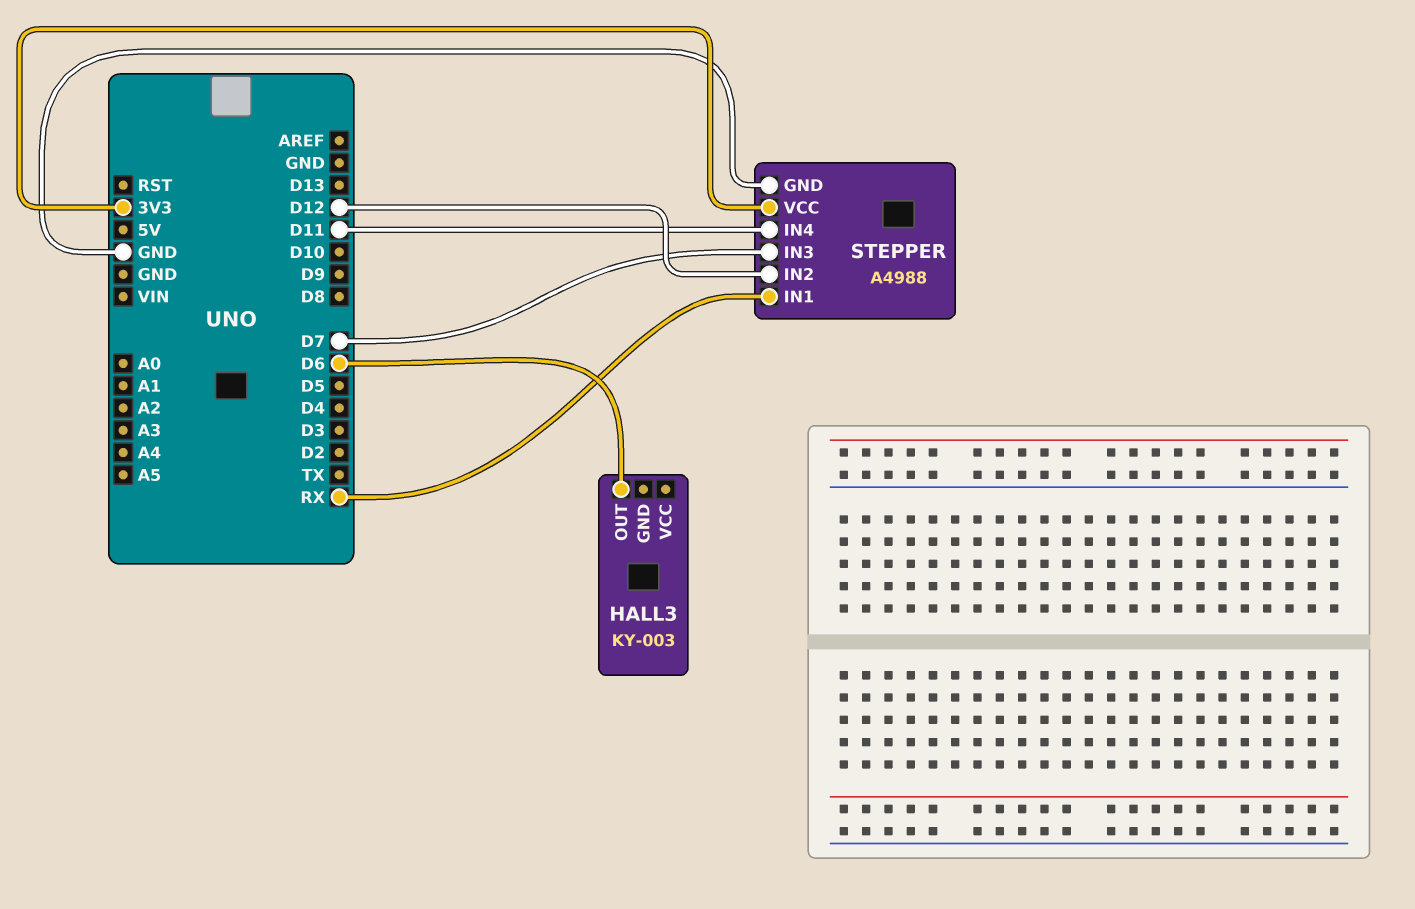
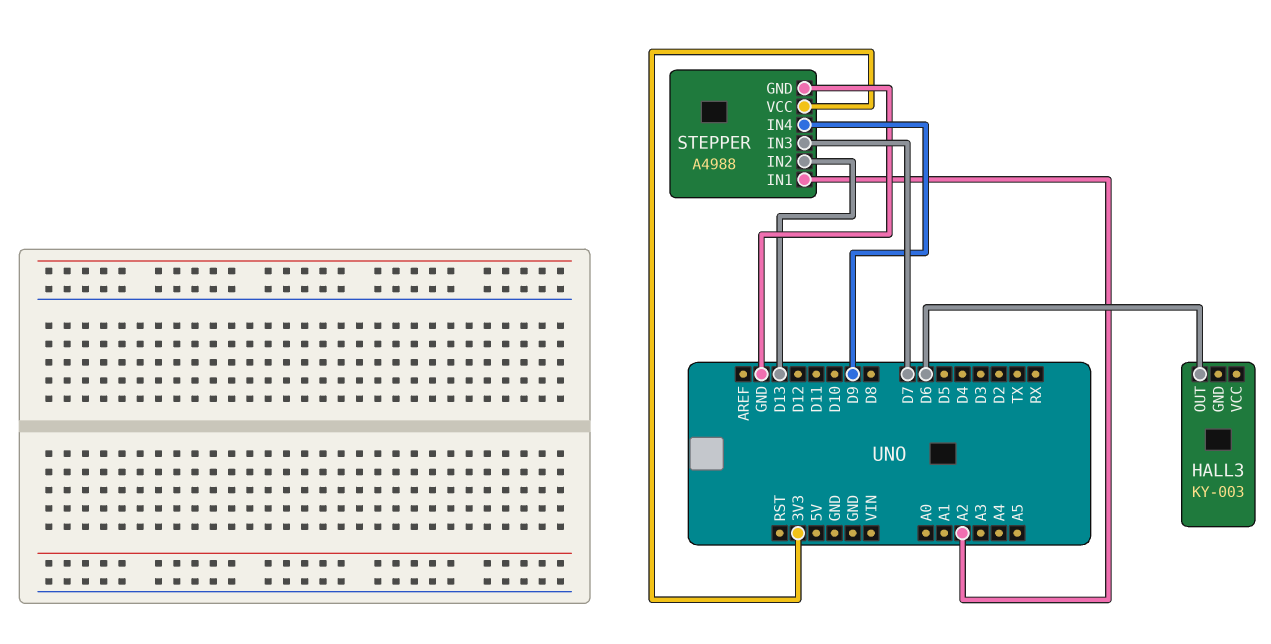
STEPPER pin IN1: RX -> A2
STEPPER pin IN2: D12 -> D13
STEPPER pin IN4: D11 -> D9

